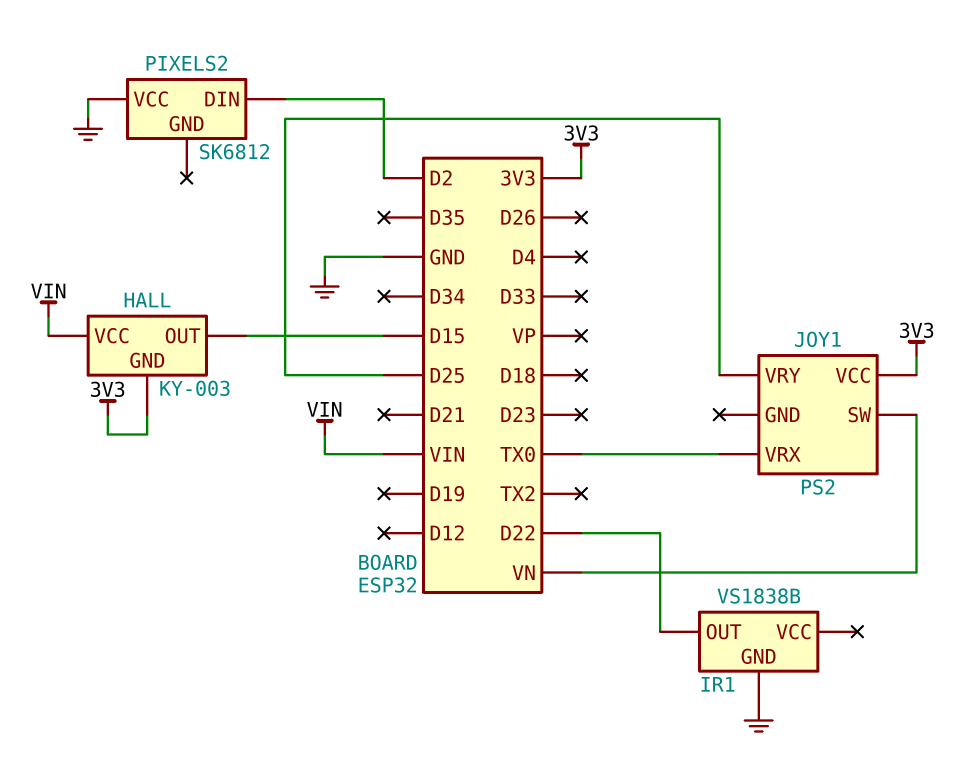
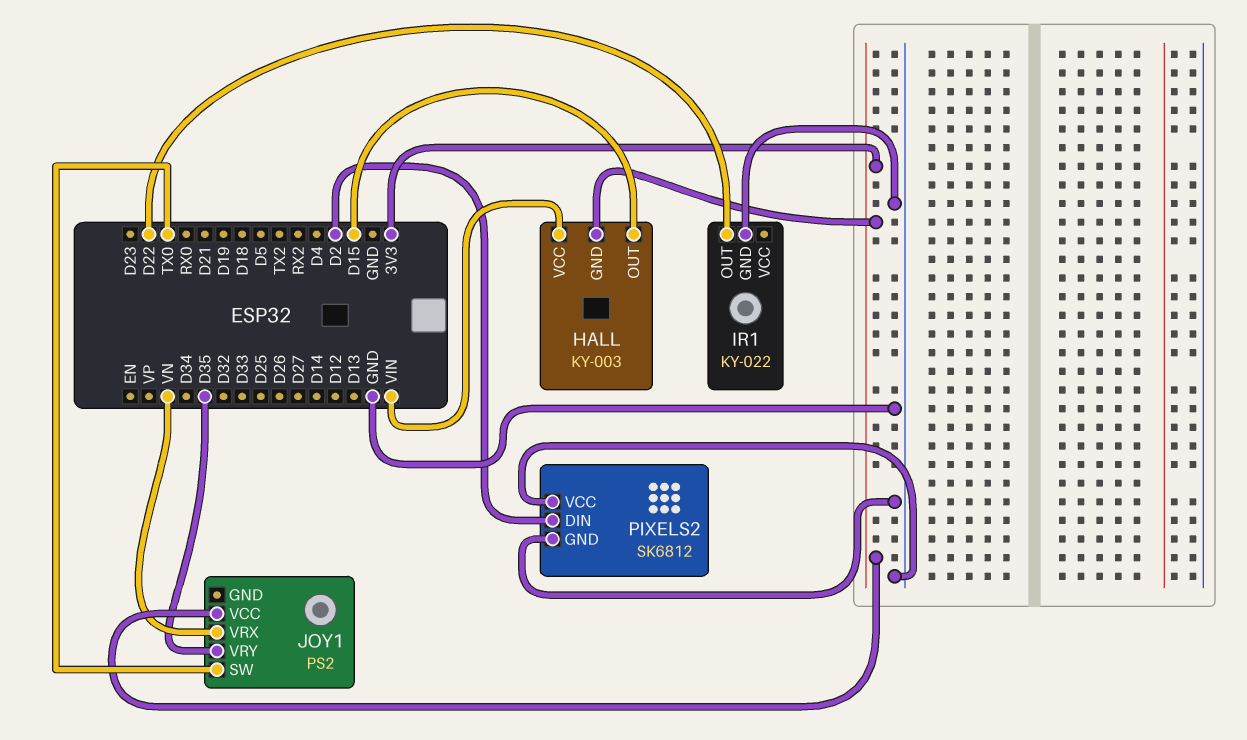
IR1: VS1838B -> KY-022
JOY1 pin SW: VN -> TX0
JOY1 pin VRX: TX0 -> VN
JOY1 pin VRY: D25 -> D35
PIXELS2 pin GND: none -> GND

